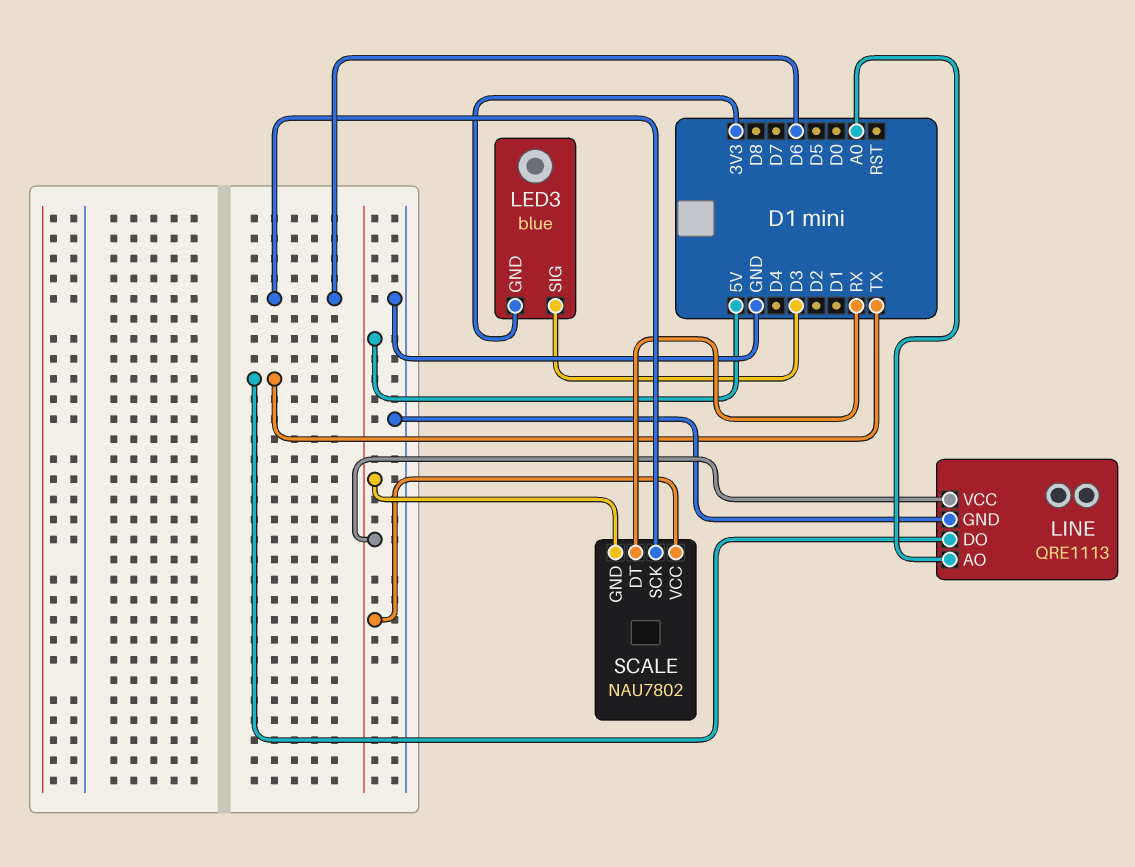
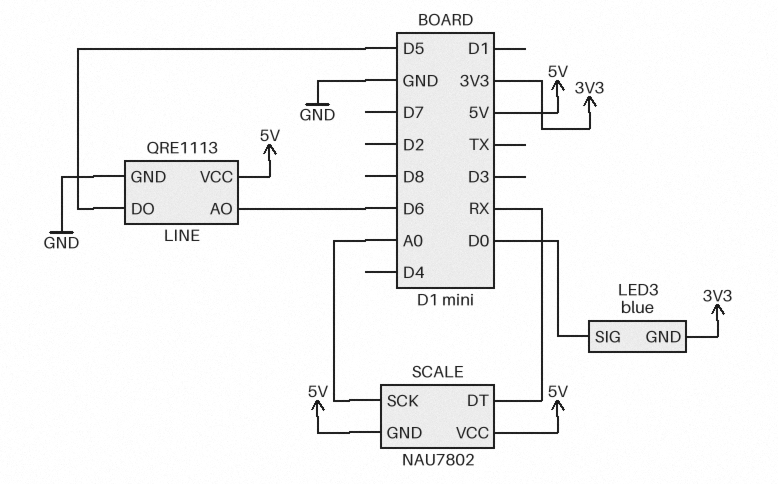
LED3 pin SIG: D3 -> D0
LINE pin AO: A0 -> D6
LINE pin DO: TX -> D5
SCALE pin SCK: D6 -> A0

